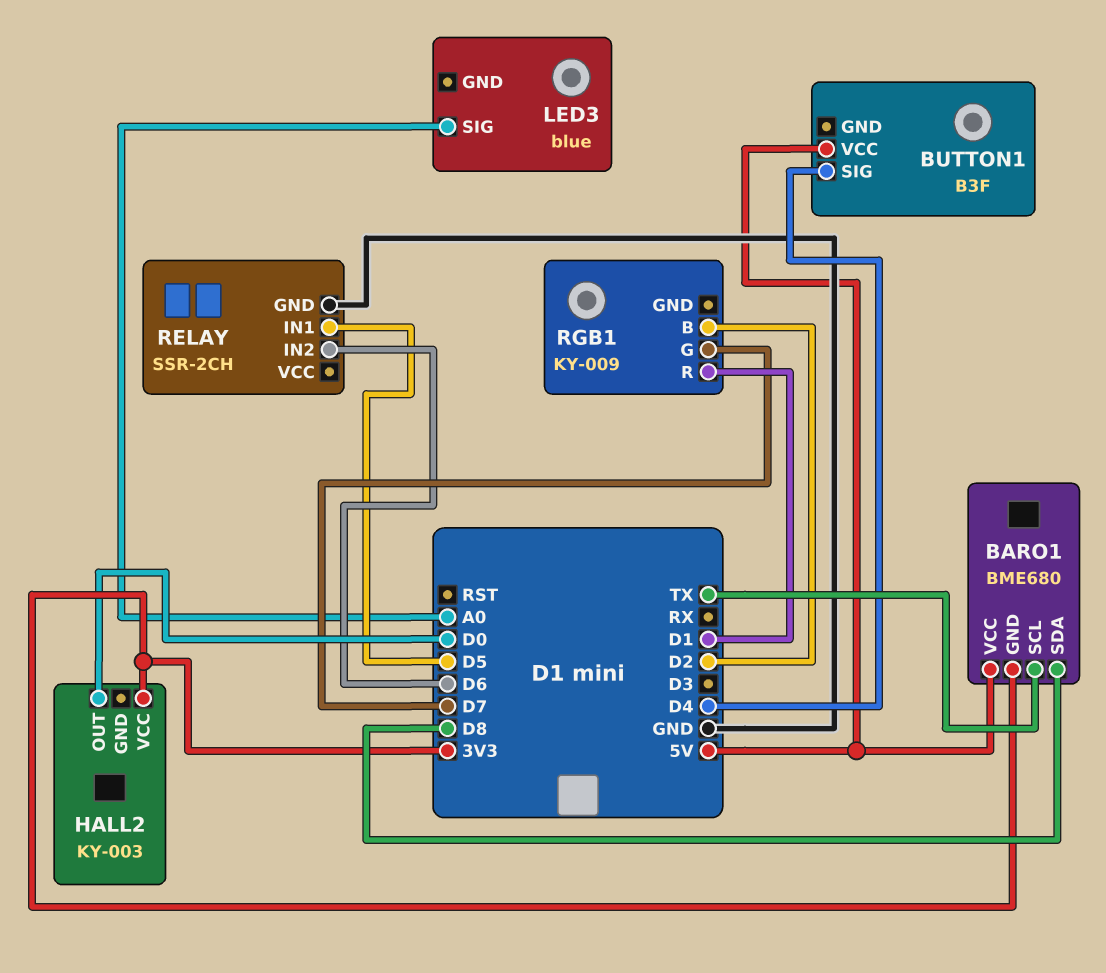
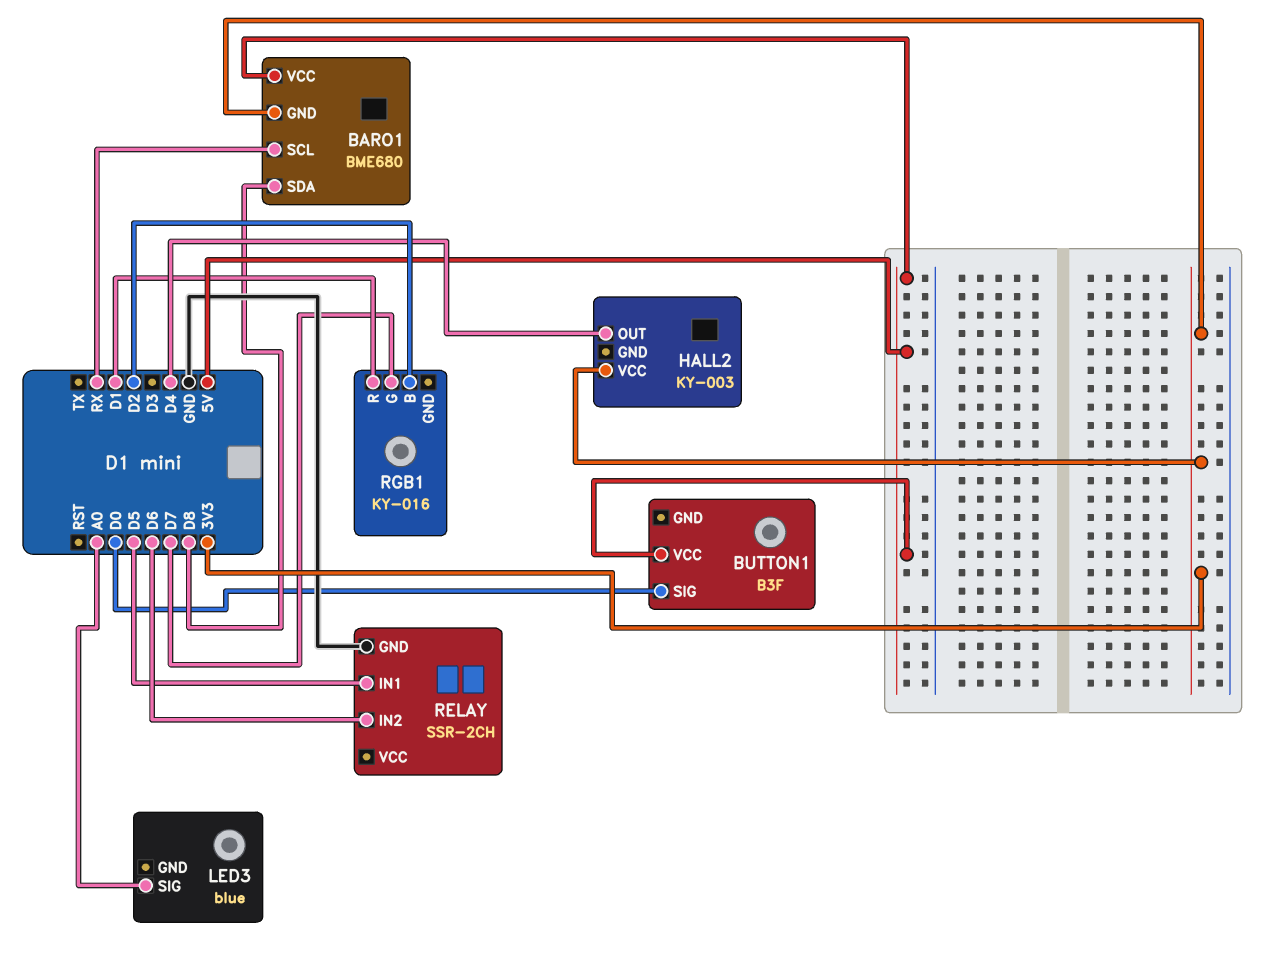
BARO1 pin SCL: TX -> RX
BUTTON1 pin SIG: D4 -> D0
HALL2 pin OUT: D0 -> D4
RGB1: KY-009 -> KY-016

